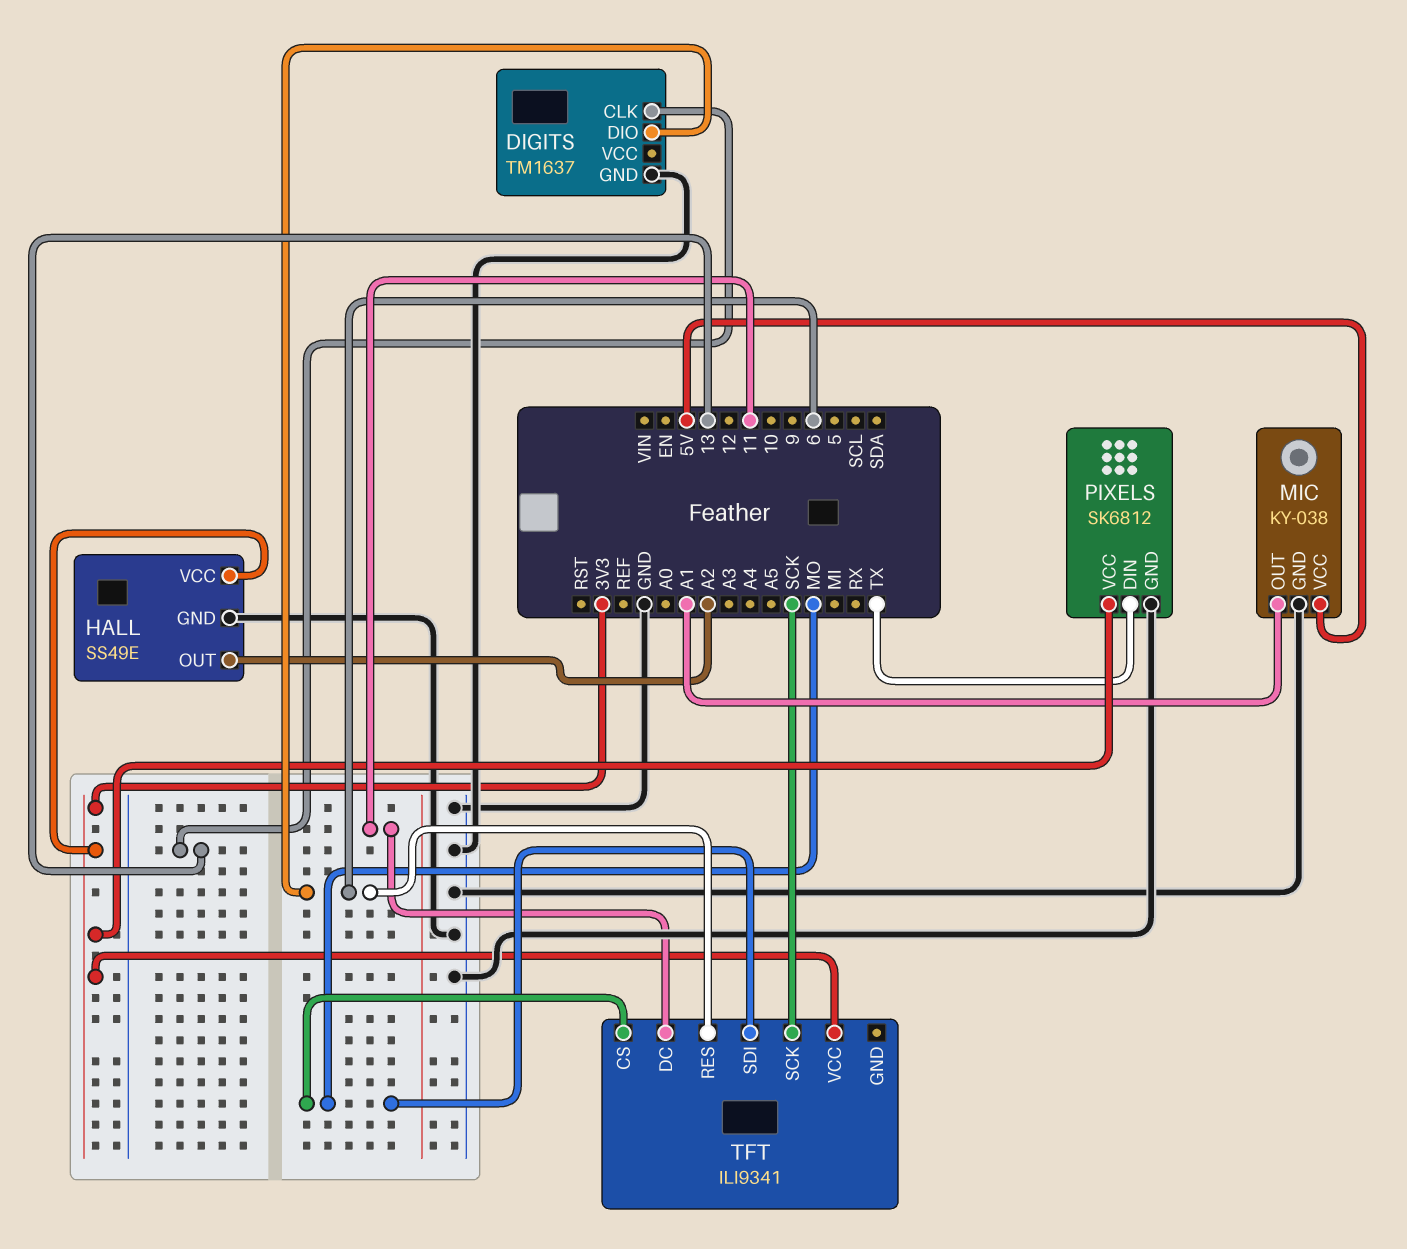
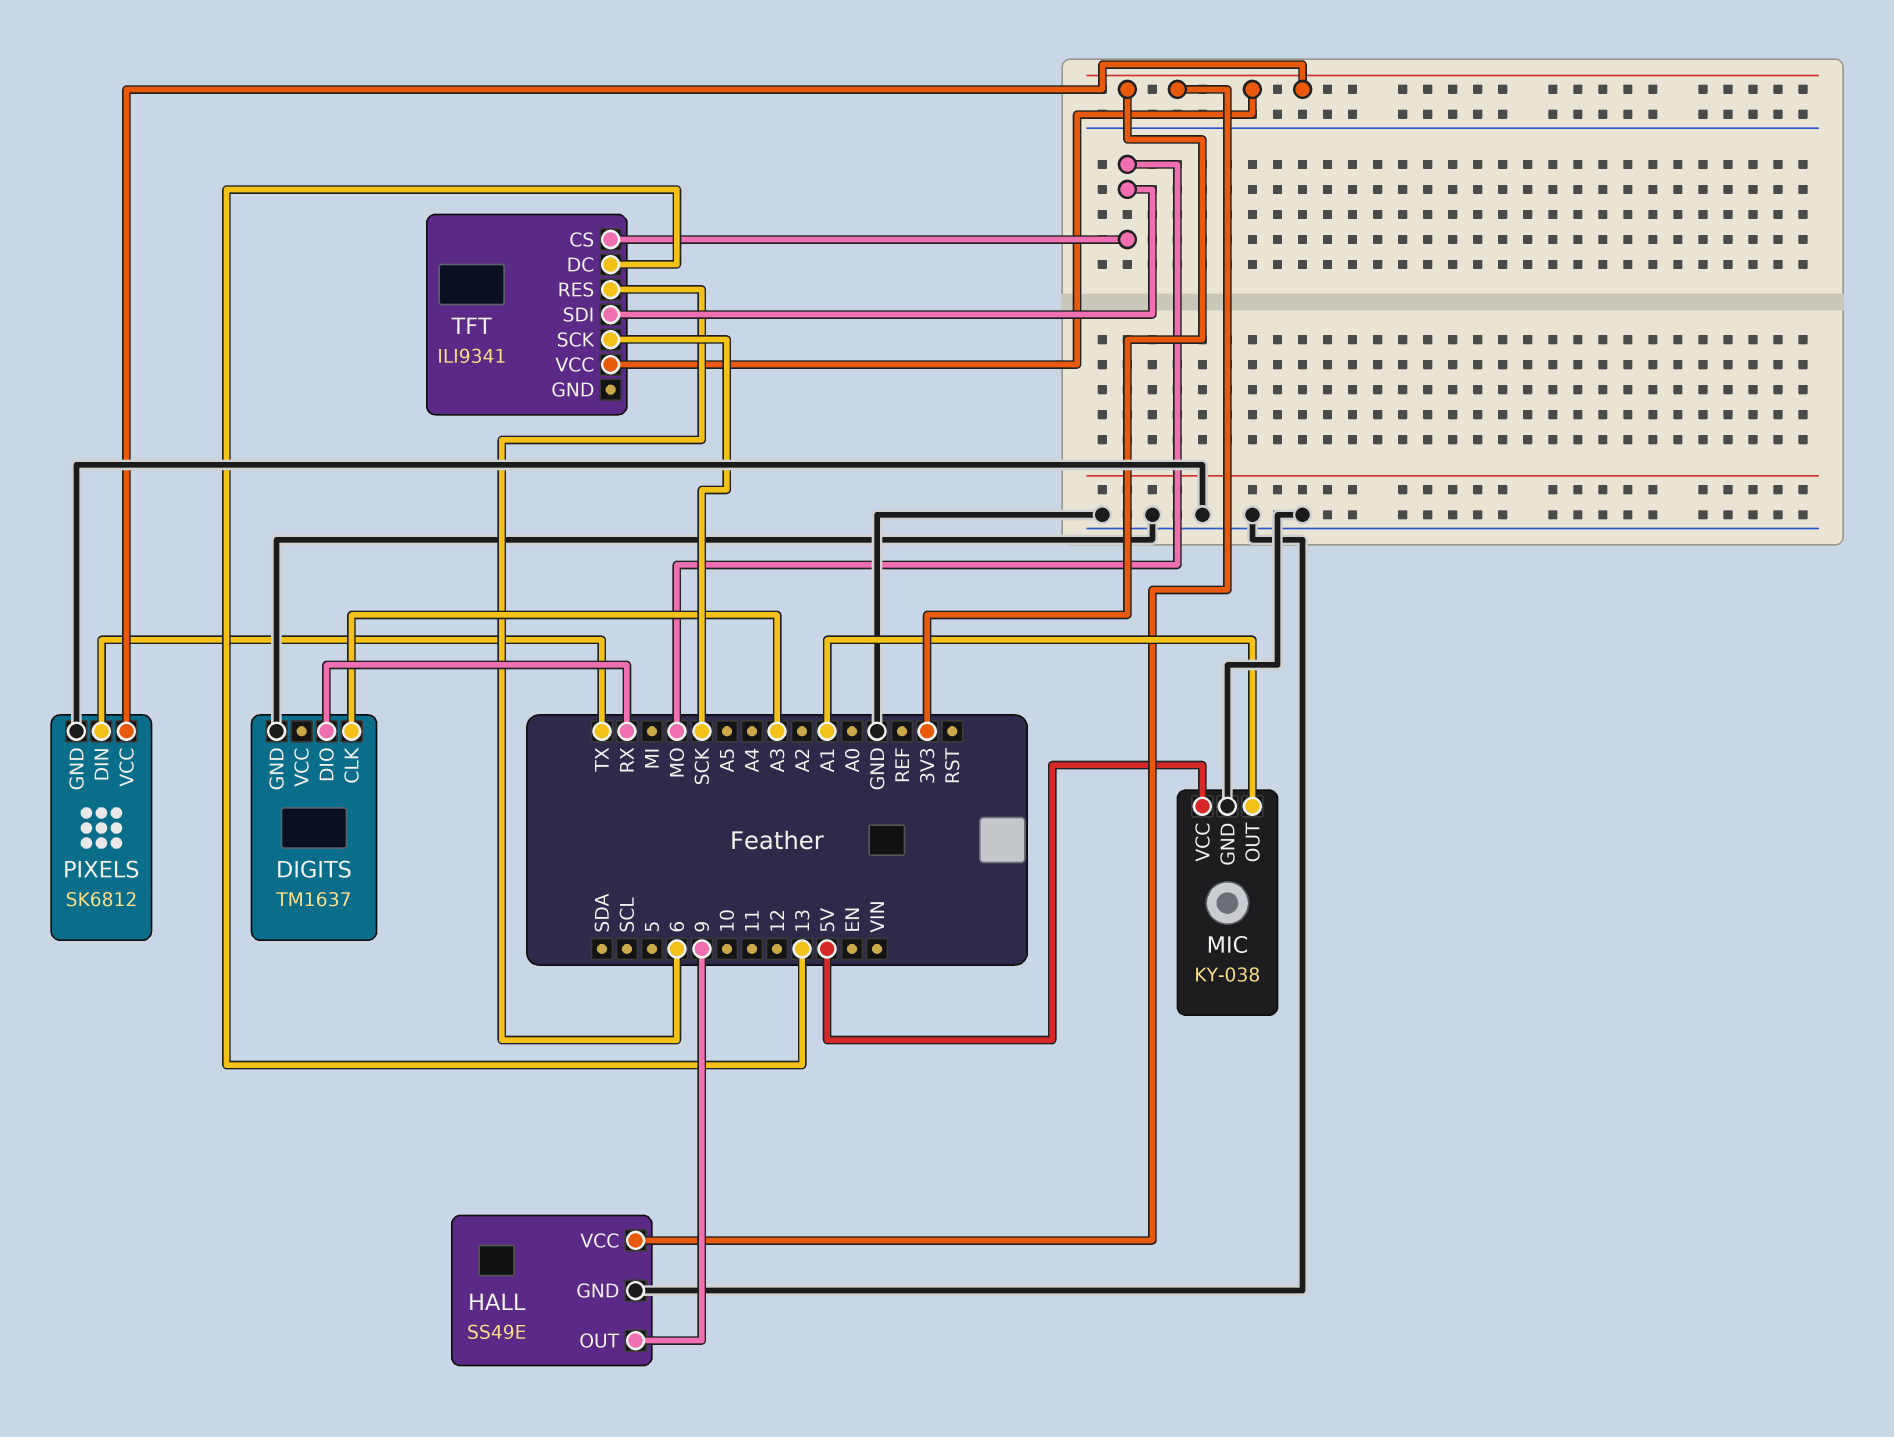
DIGITS pin CLK: 13 -> A3
DIGITS pin DIO: 6 -> RX
HALL pin OUT: A2 -> 9
TFT pin DC: 11 -> 13

